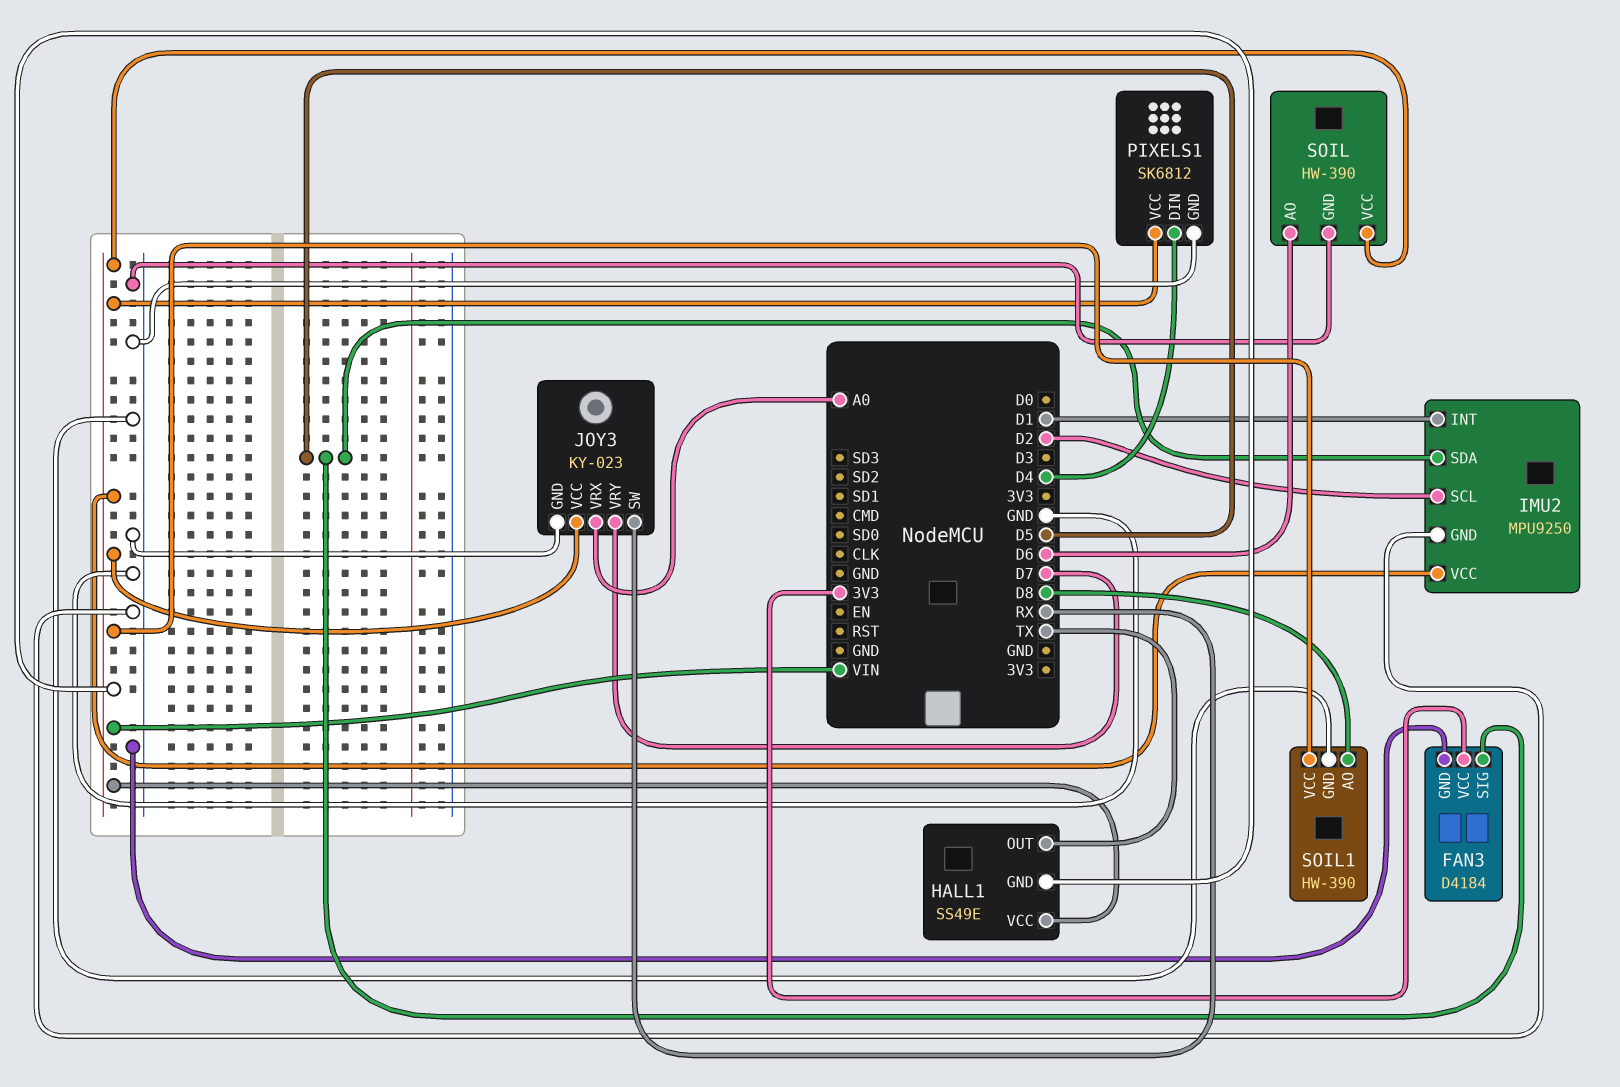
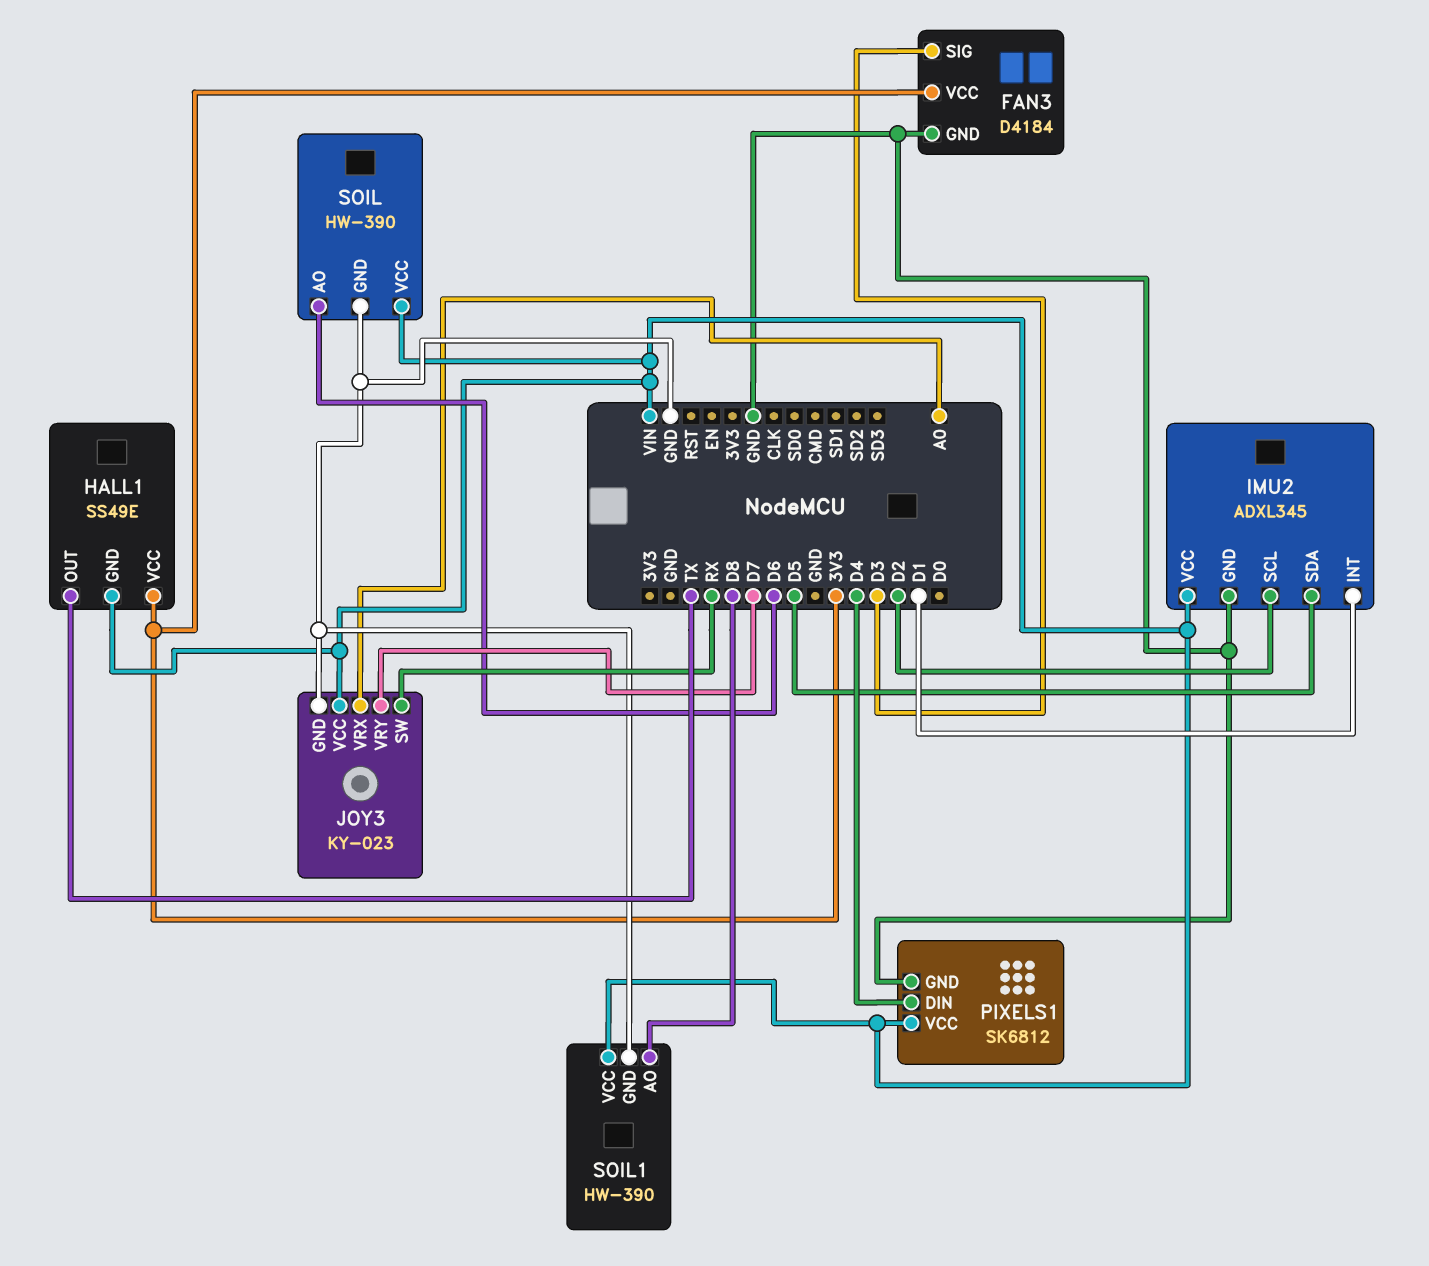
FAN3 pin SIG: D5 -> D3
HALL1 pin VCC: VIN -> 3V3
IMU2: MPU9250 -> ADXL345

